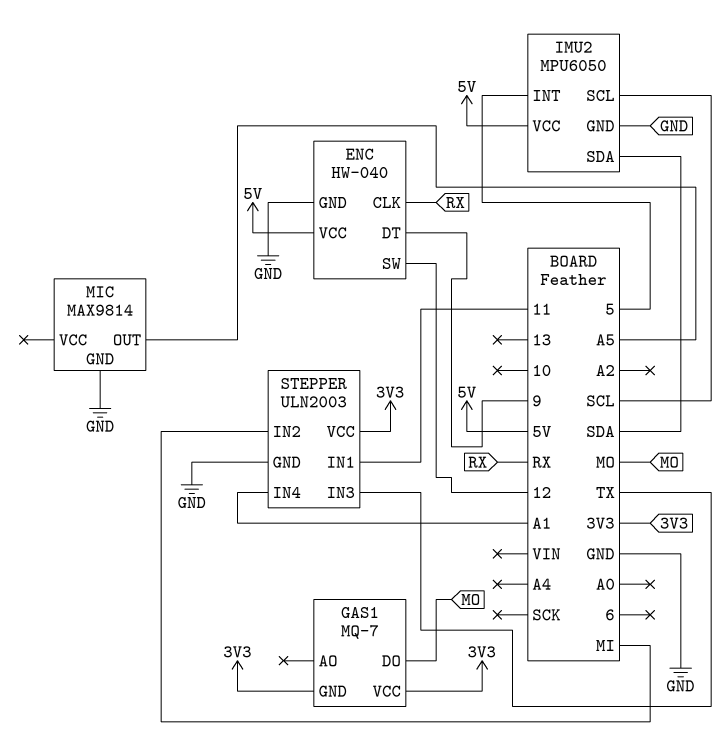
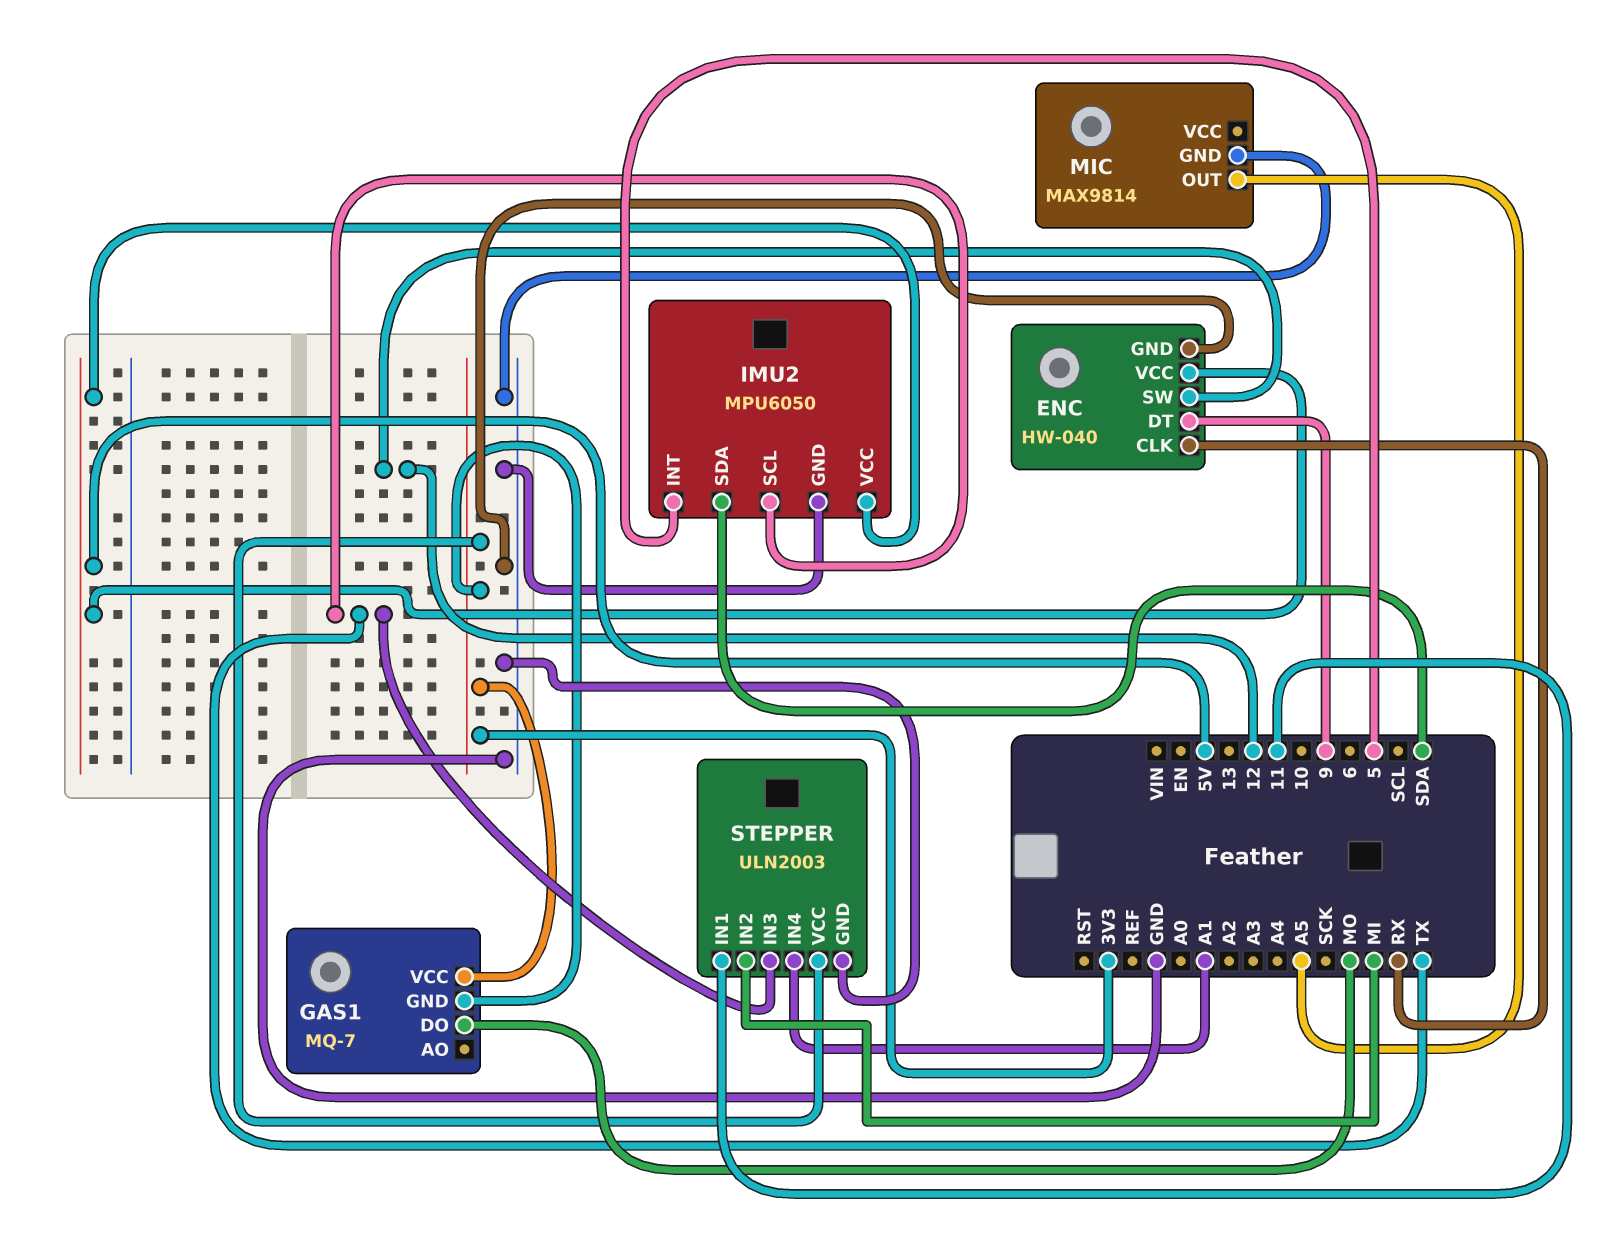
IMU2 pin SCL: SCL -> TX

